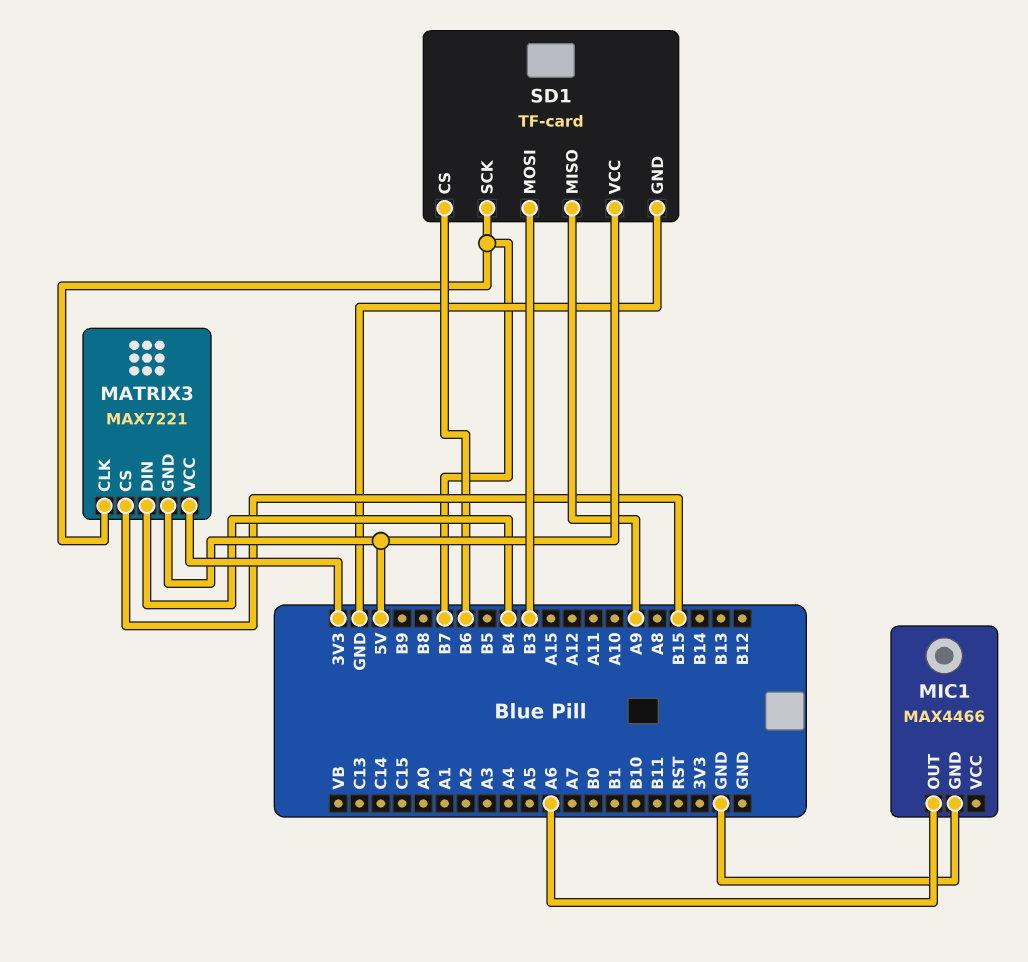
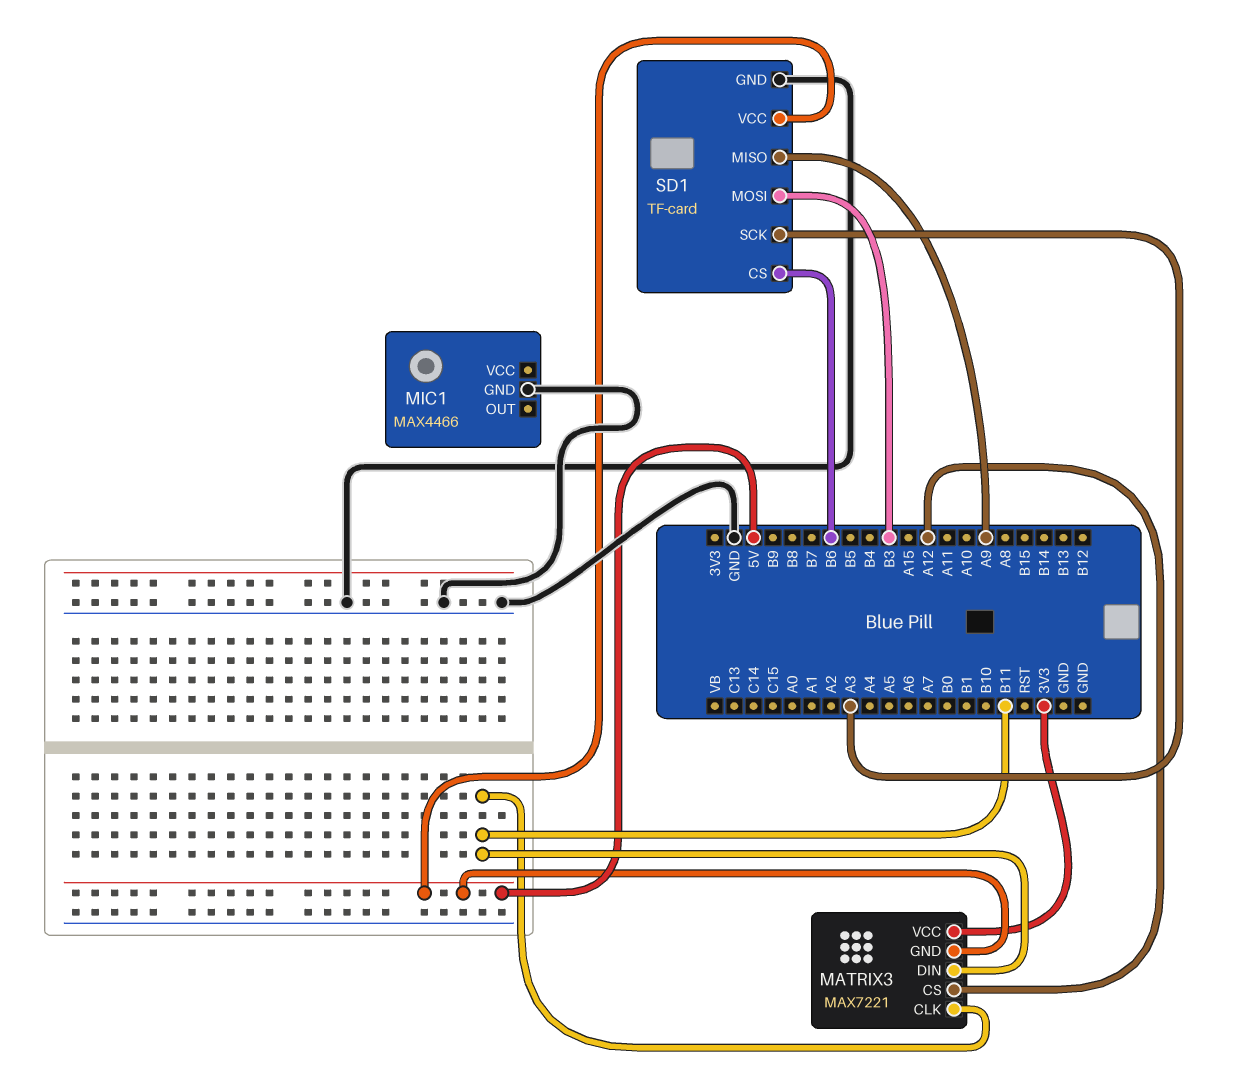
MATRIX3 pin CLK: B7 -> B11
MATRIX3 pin CS: B15 -> A12
MATRIX3 pin DIN: B4 -> B11
MIC1 pin OUT: A6 -> none
SD1 pin SCK: B7 -> A3

